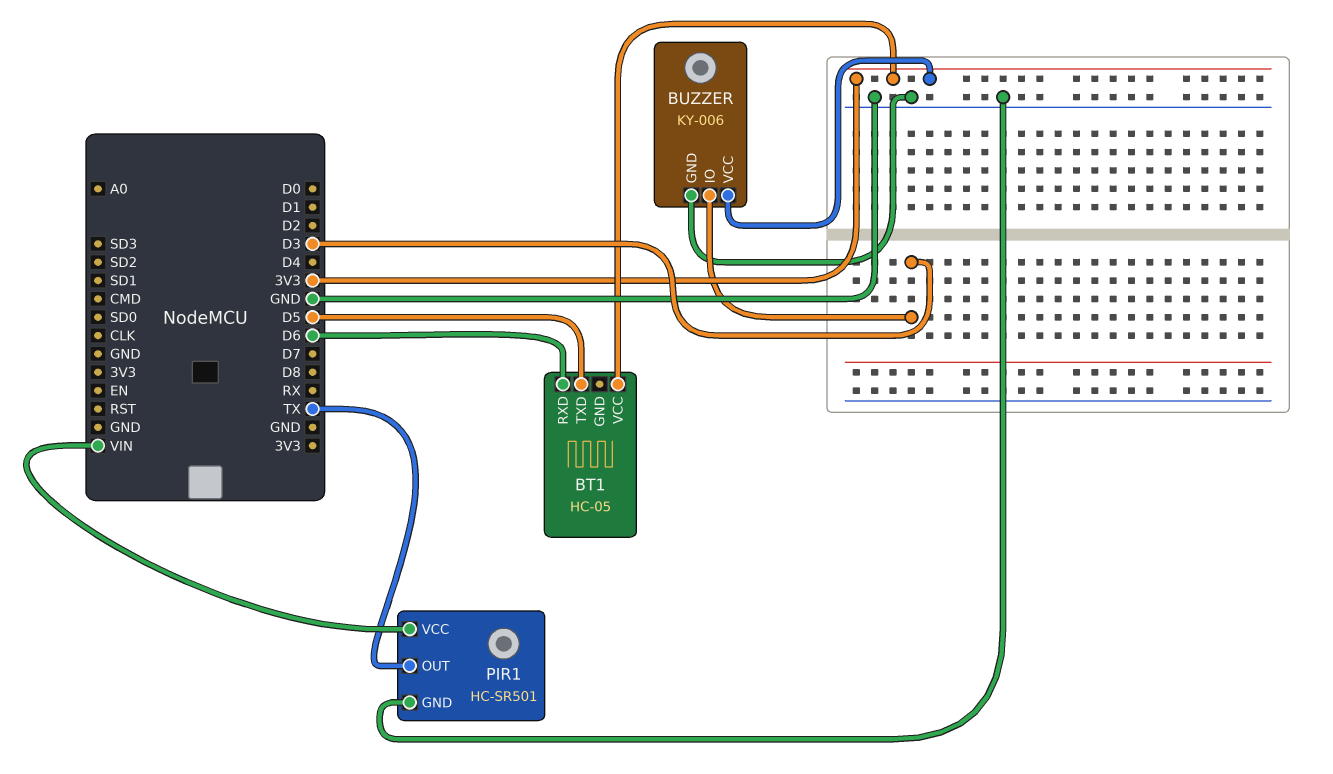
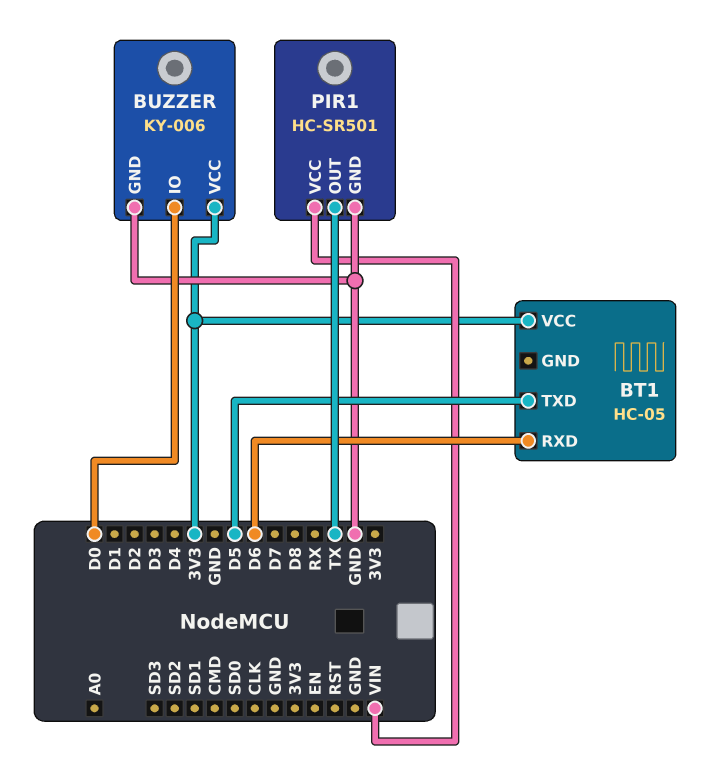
BUZZER pin IO: D3 -> D0

